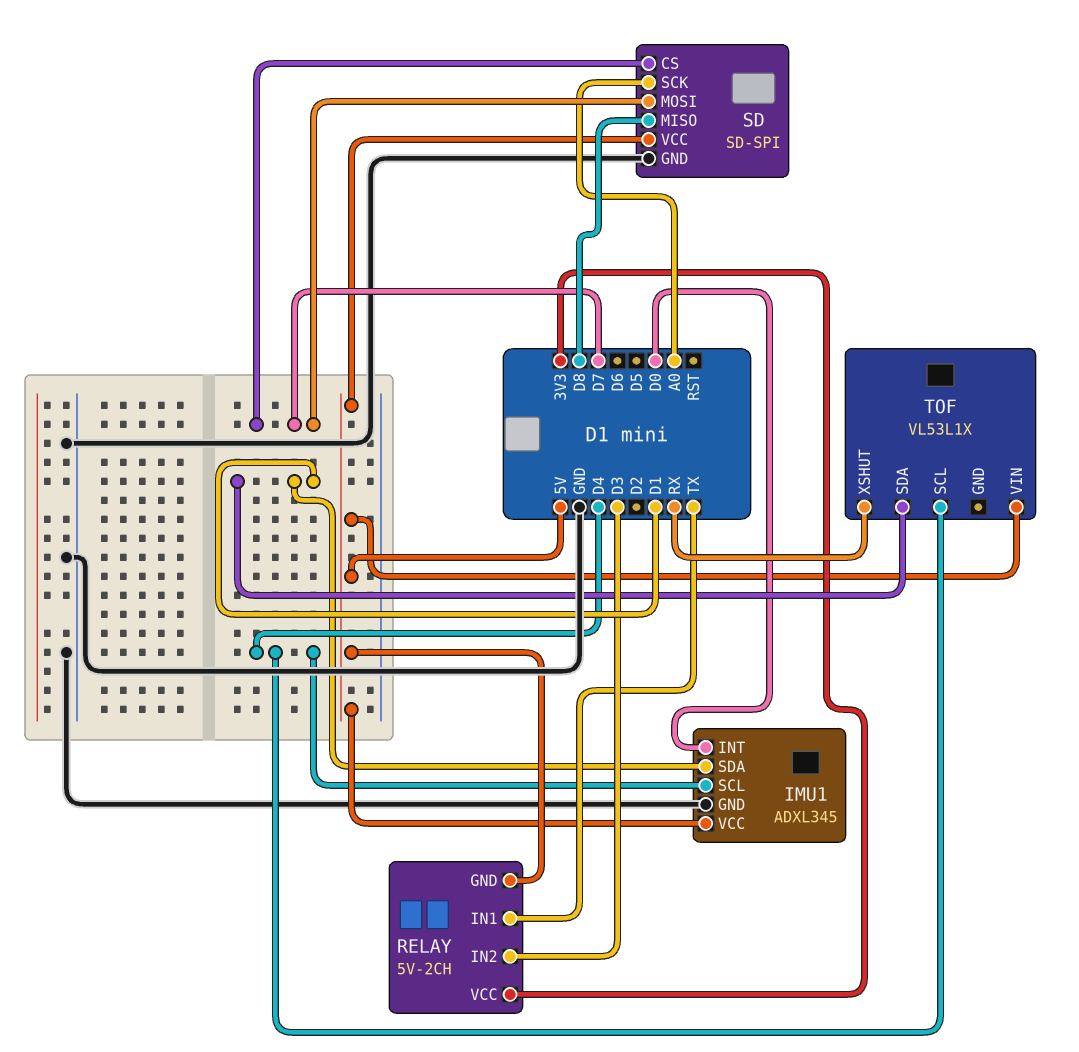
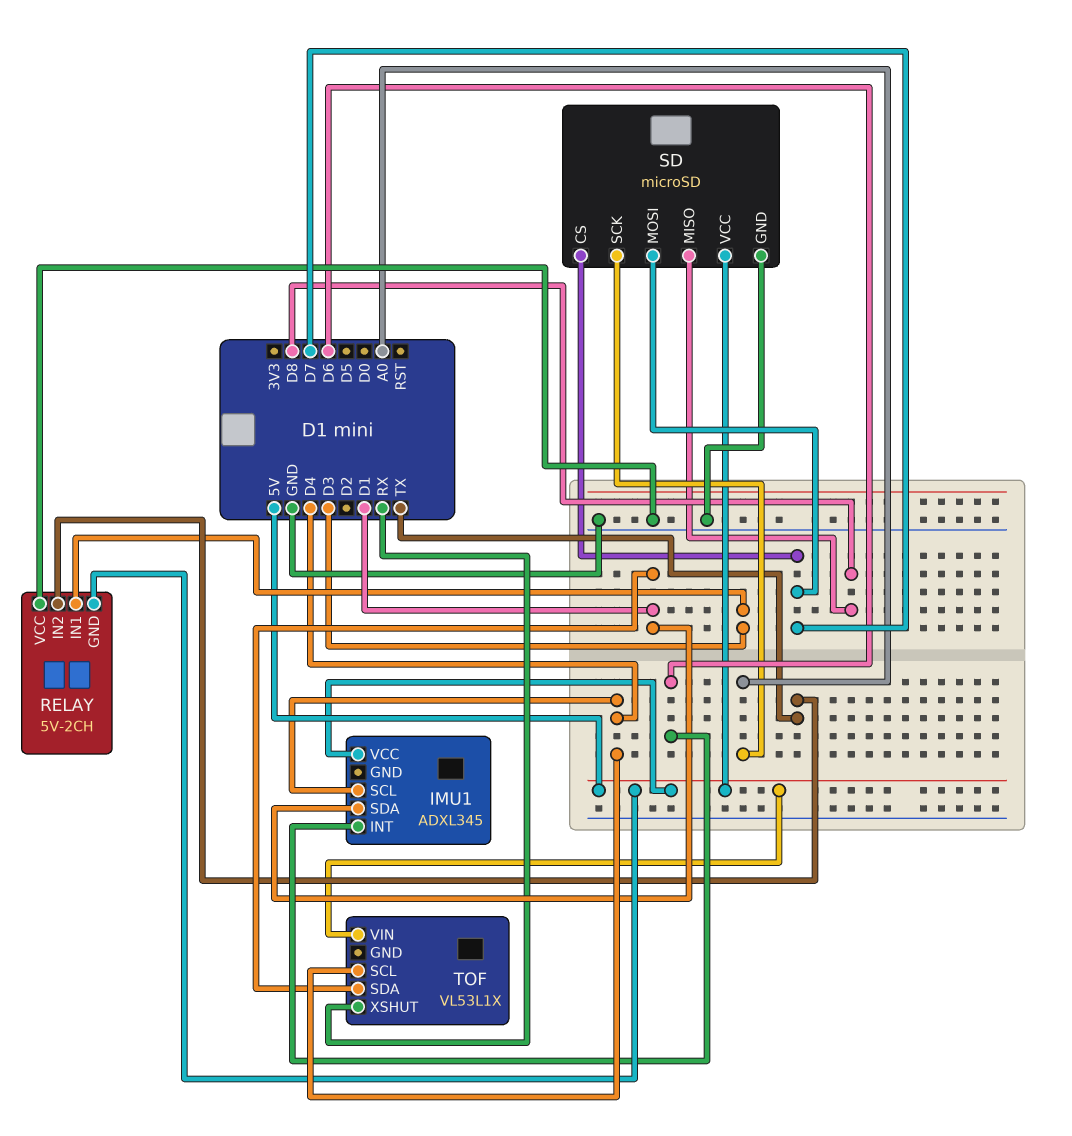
IMU1 pin GND: GND -> none
IMU1 pin INT: D0 -> D6
RELAY pin IN1: TX -> D3
RELAY pin IN2: D3 -> TX
RELAY pin VCC: 3V3 -> GND
SD: SD-SPI -> microSD

